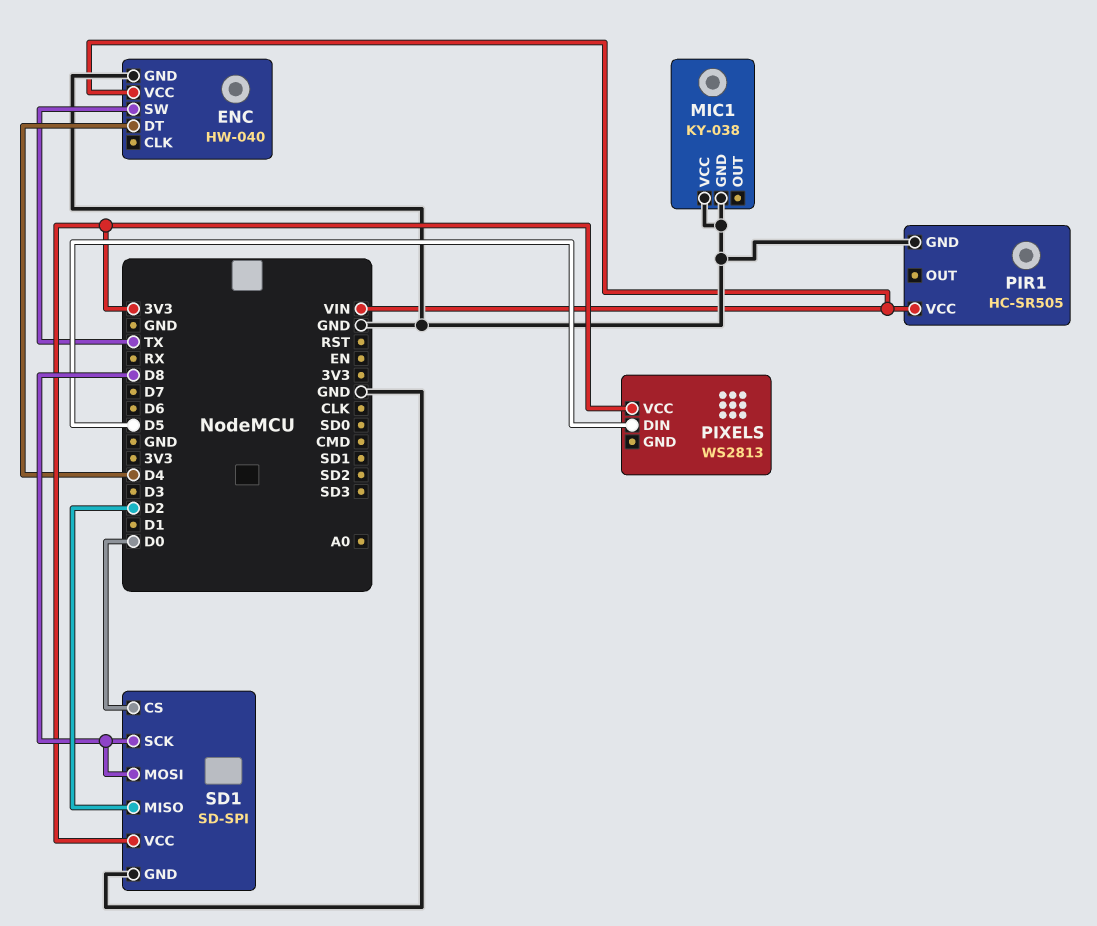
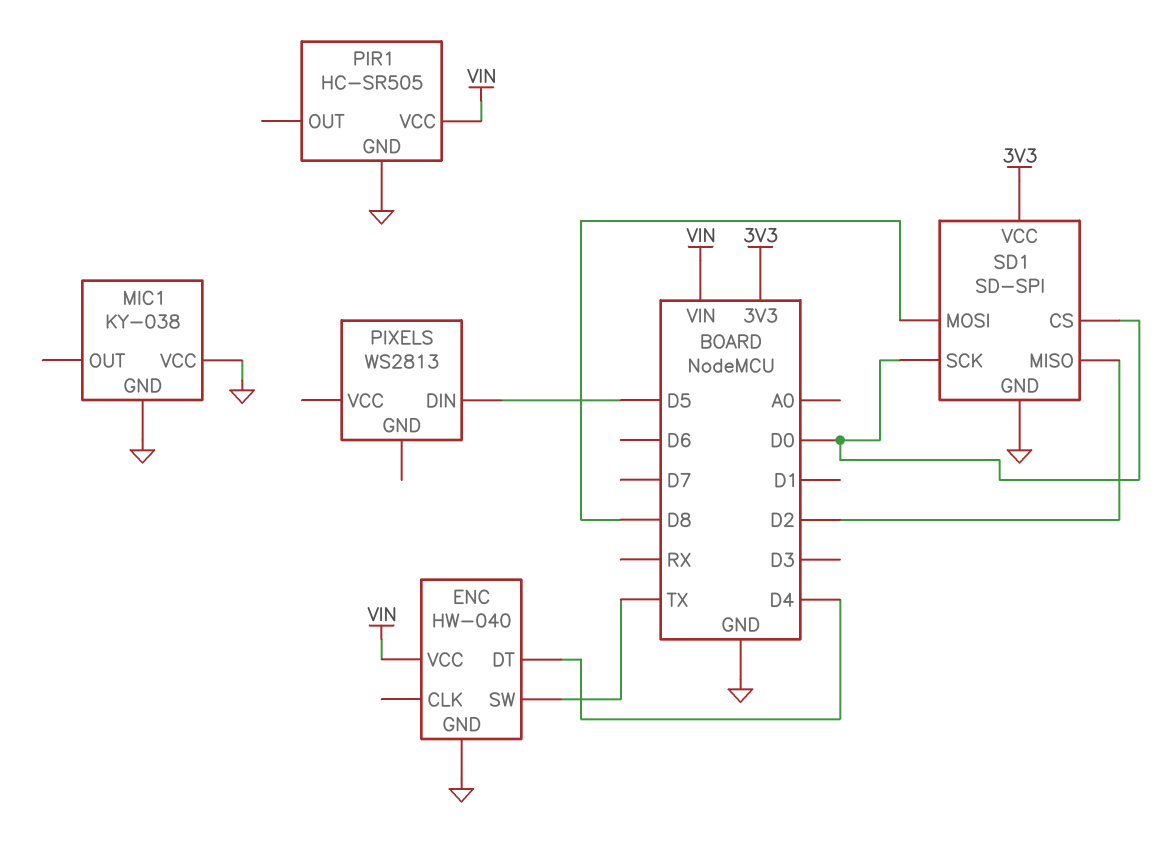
PIXELS pin VCC: 3V3 -> none
SD1 pin SCK: D8 -> D0

